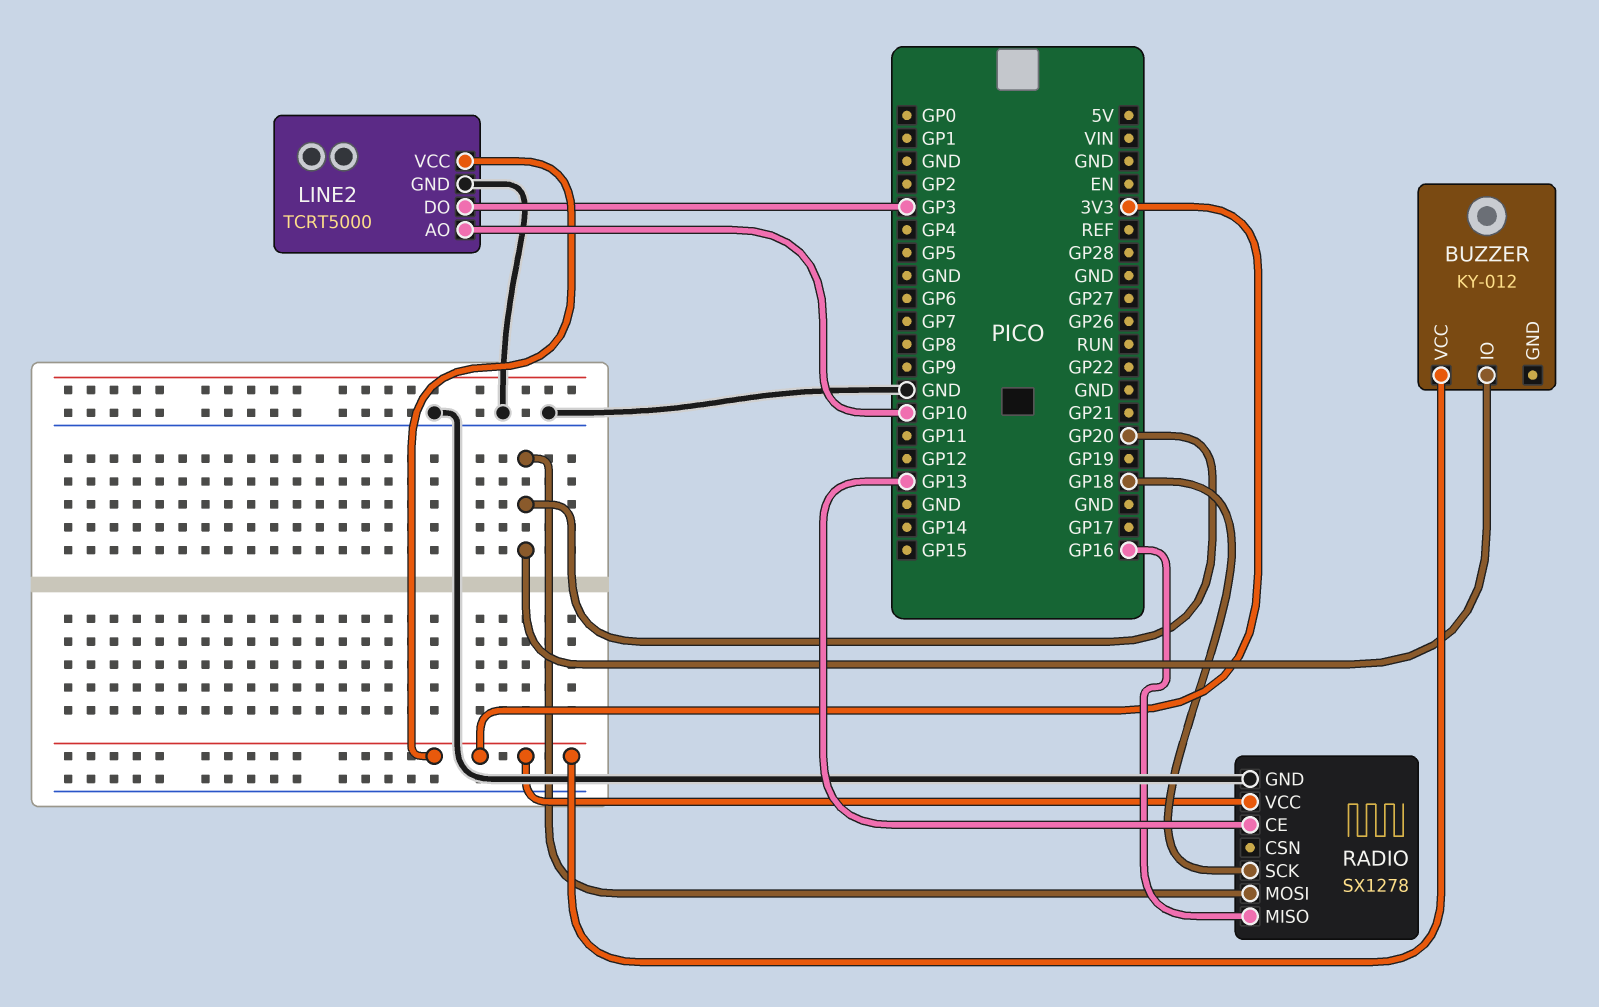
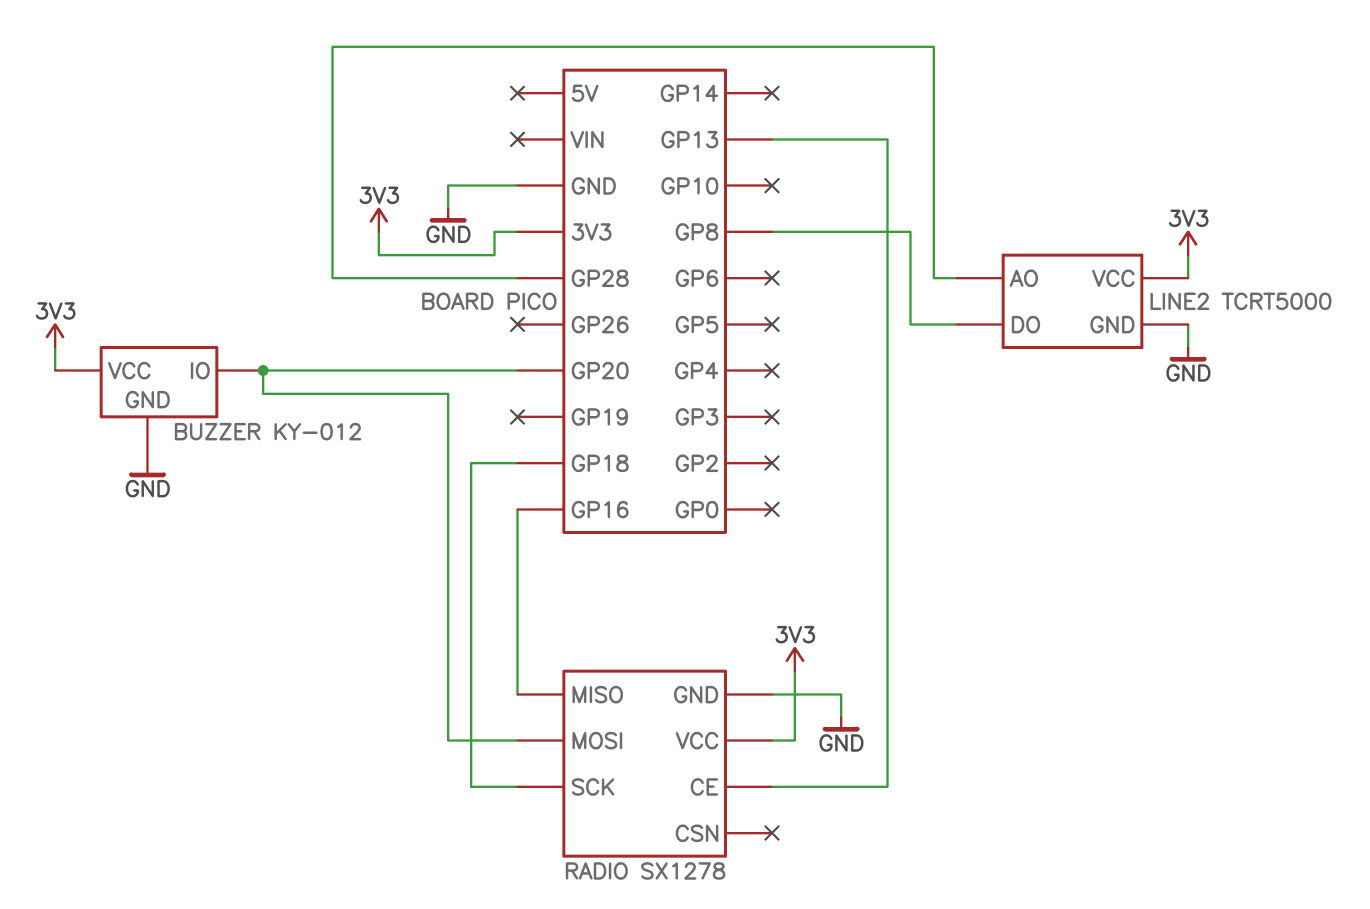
BUZZER pin GND: none -> GND
LINE2 pin AO: GP10 -> GP28
LINE2 pin DO: GP3 -> GP8

